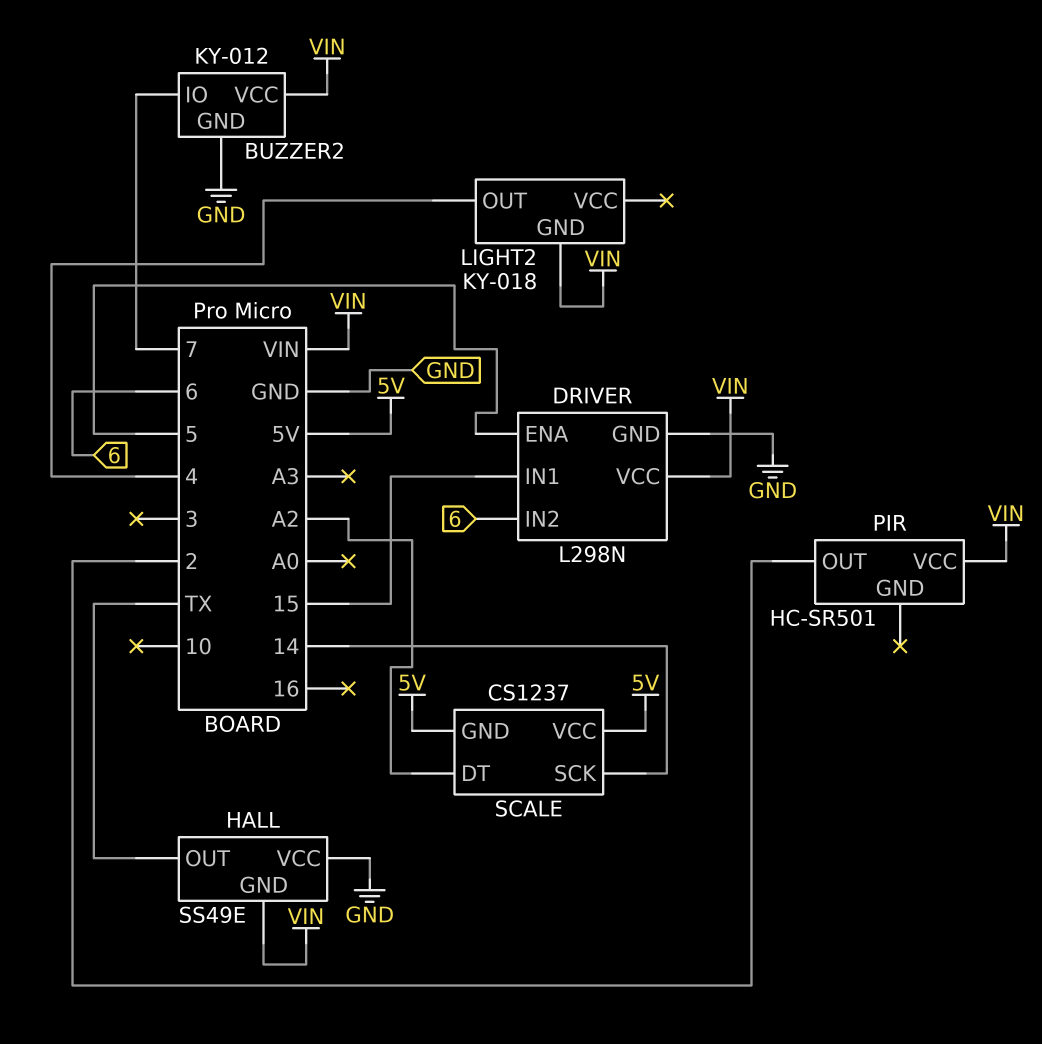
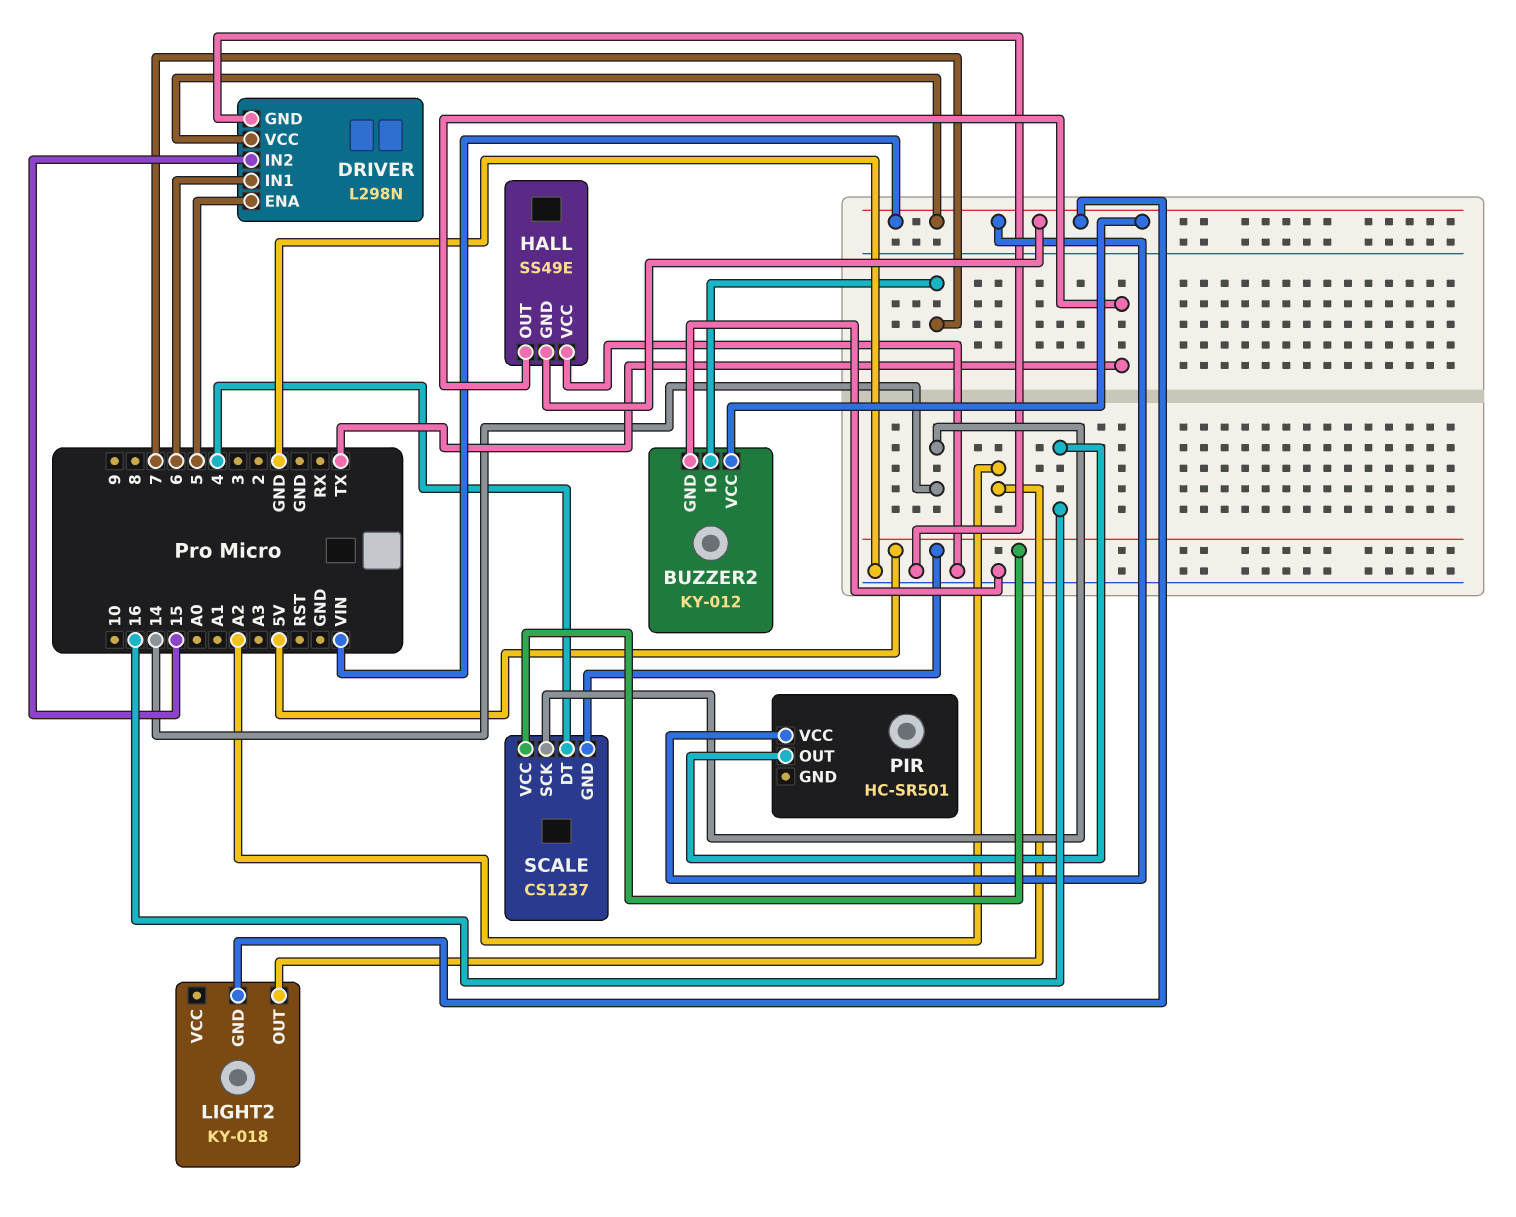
DRIVER pin IN1: 15 -> 6
DRIVER pin IN2: 6 -> 15
LIGHT2 pin OUT: 4 -> A2
PIR pin OUT: 2 -> 16
SCALE pin DT: A2 -> 4

